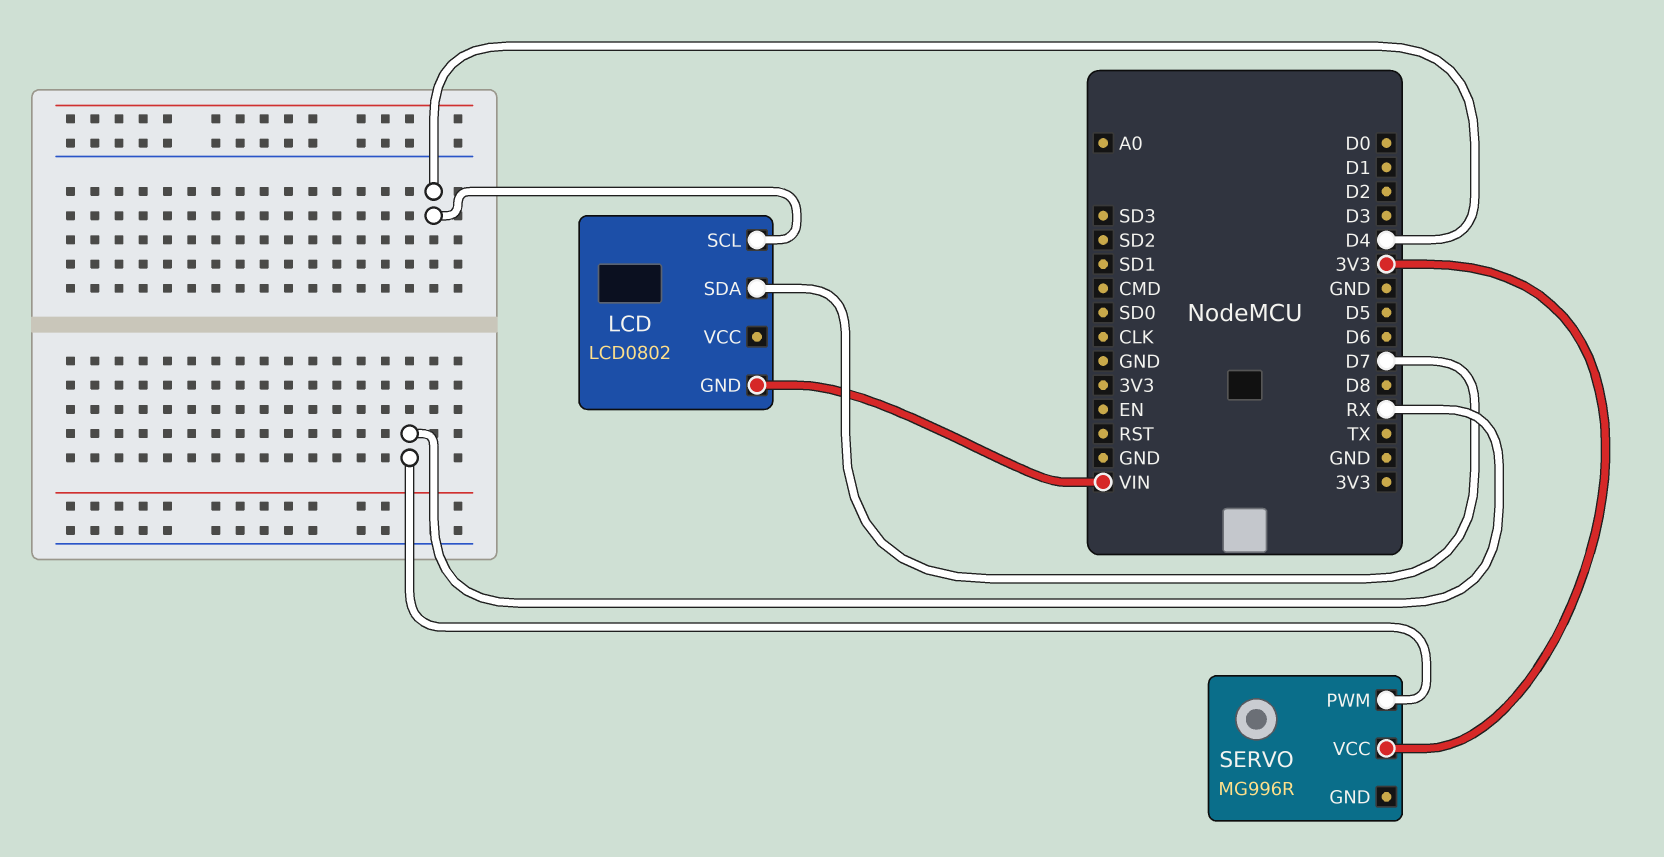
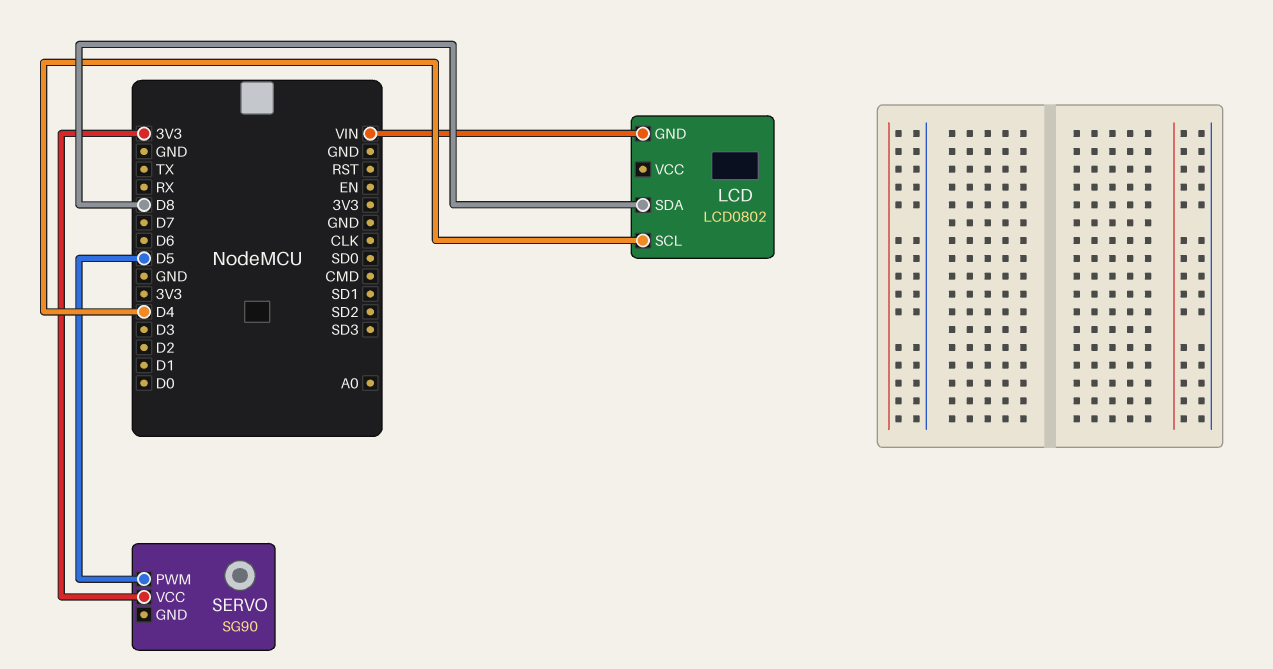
LCD pin SDA: D7 -> D8
SERVO: MG996R -> SG90
SERVO pin PWM: RX -> D5

